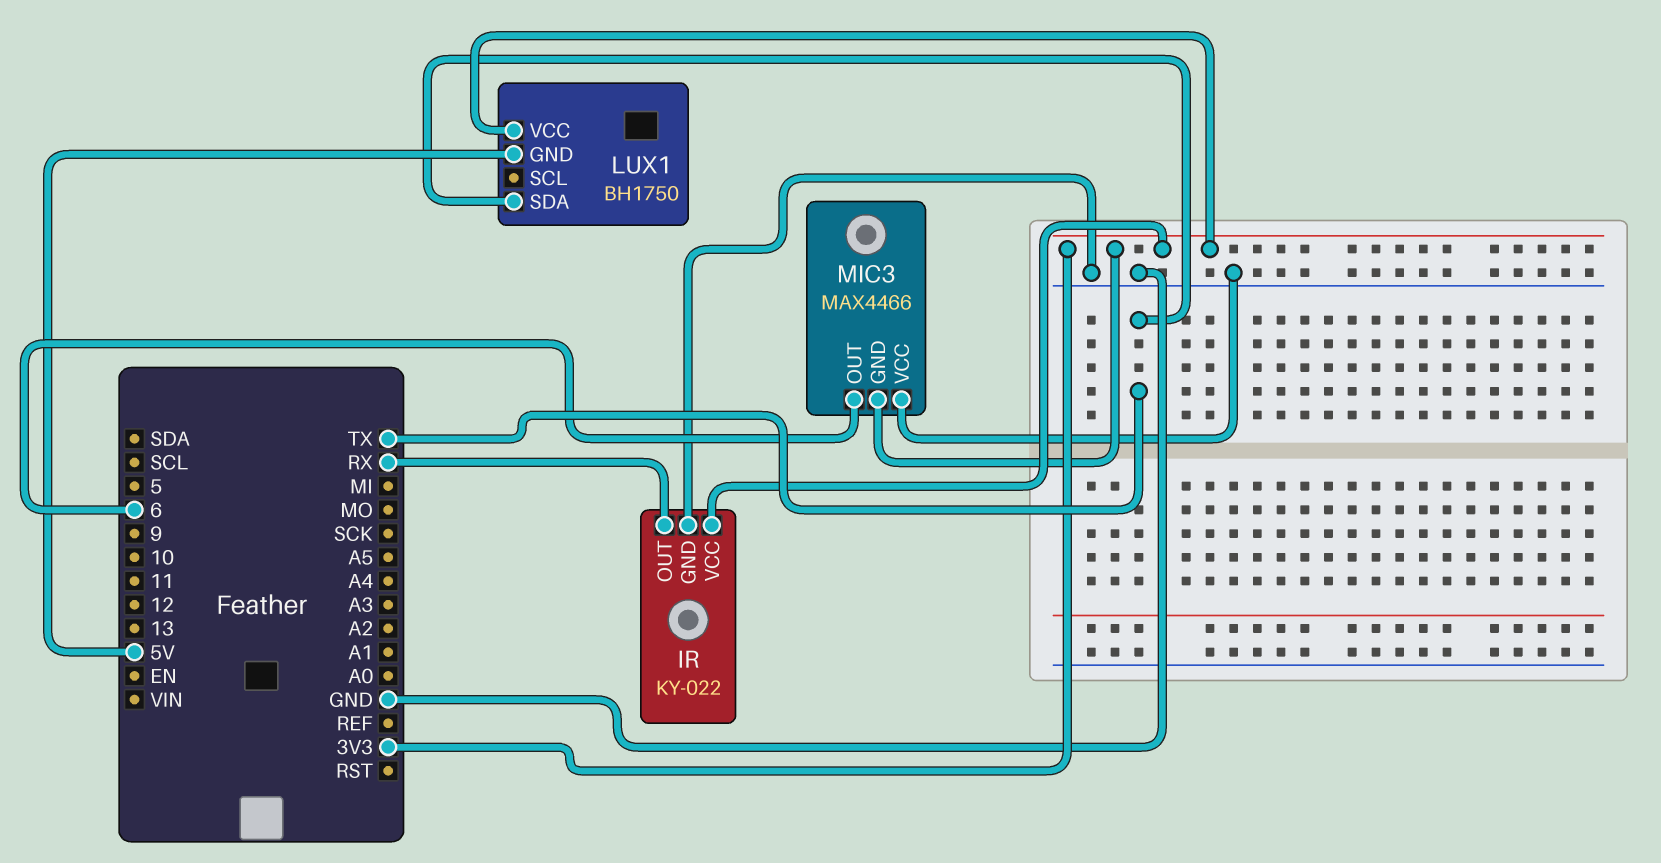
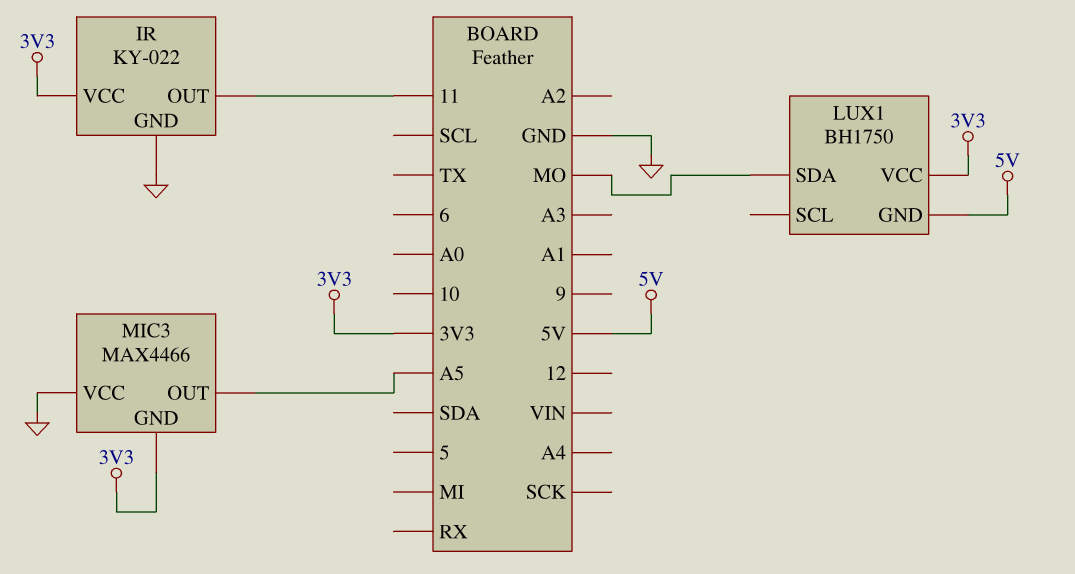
IR pin OUT: RX -> 11
LUX1 pin SDA: TX -> MO
MIC3 pin OUT: 6 -> A5

